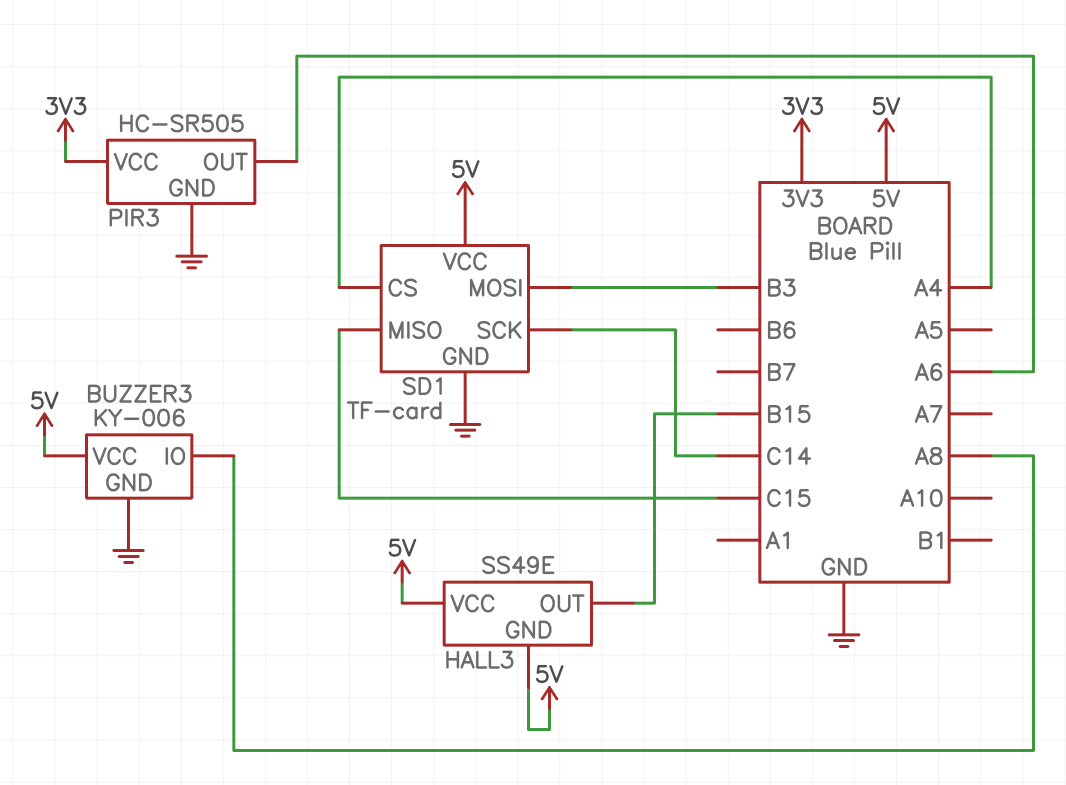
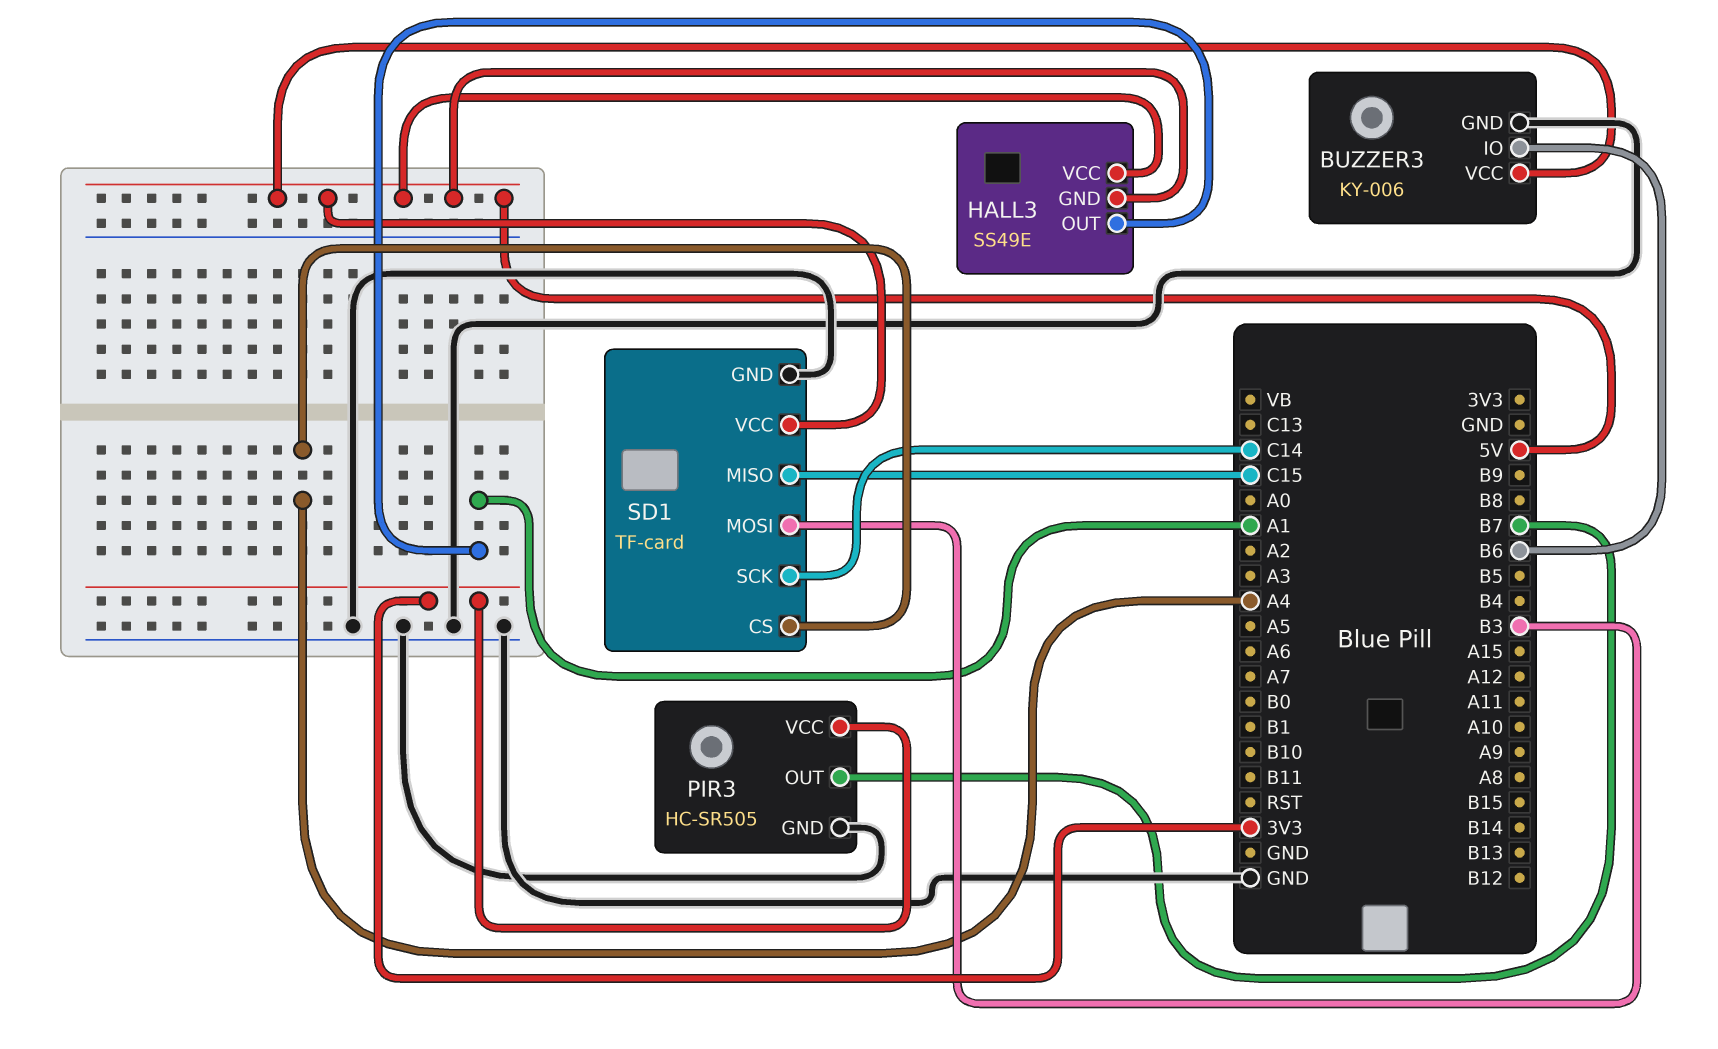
BUZZER3 pin IO: A8 -> B6
HALL3 pin OUT: B15 -> A1
PIR3 pin OUT: A6 -> B7

